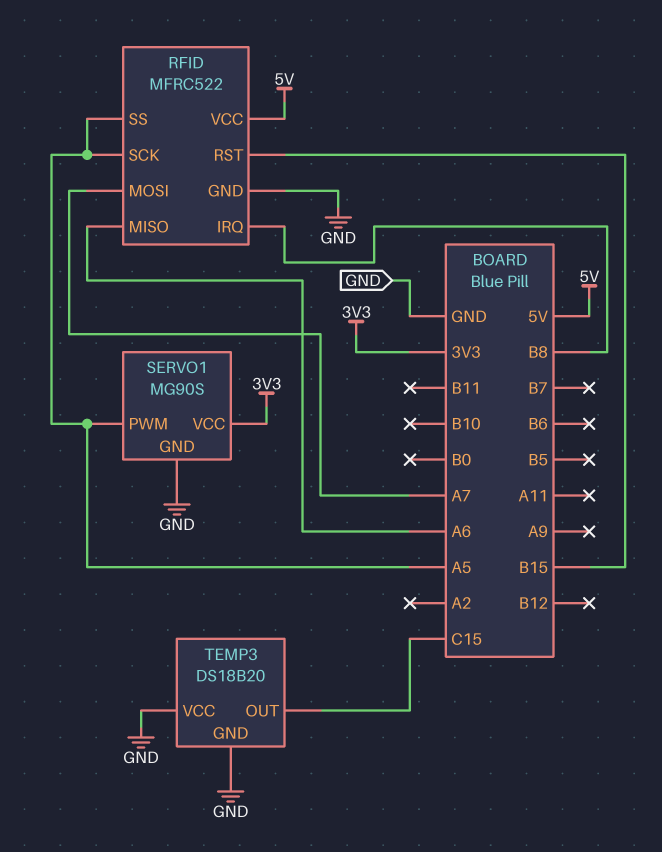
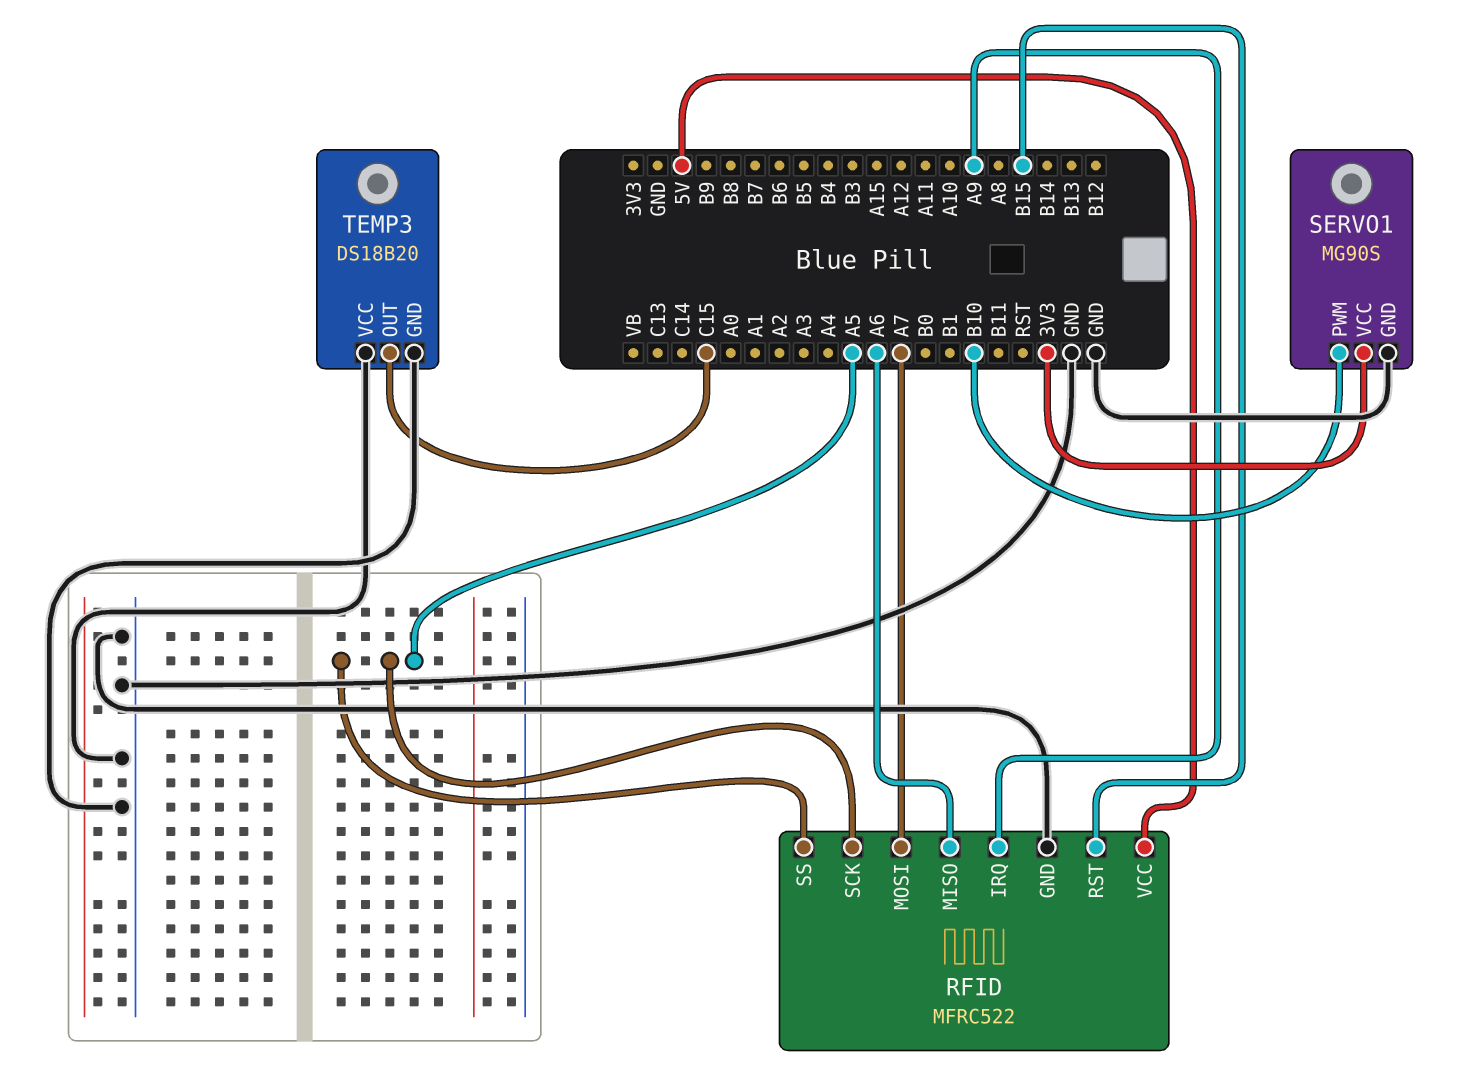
RFID pin IRQ: B8 -> A9
SERVO1 pin PWM: A5 -> B10

